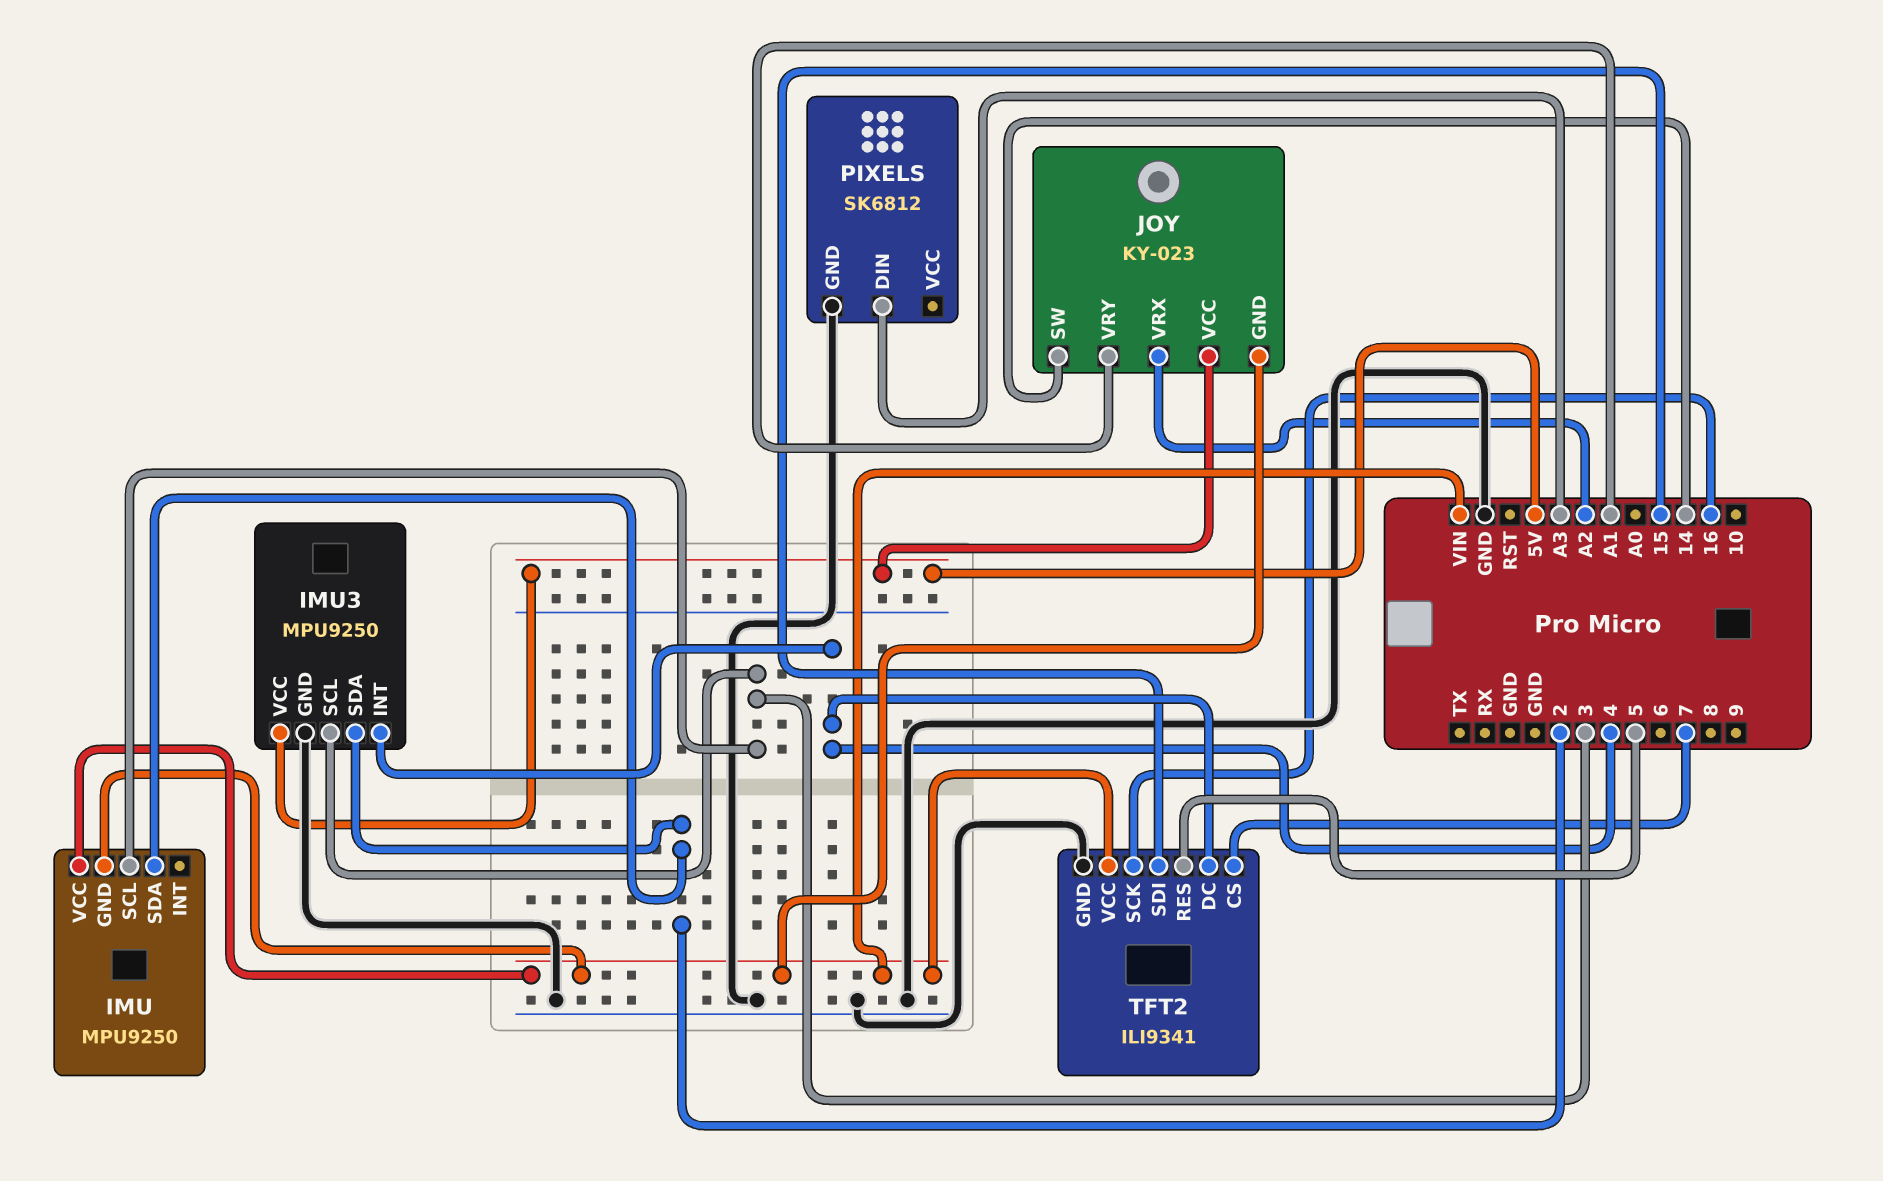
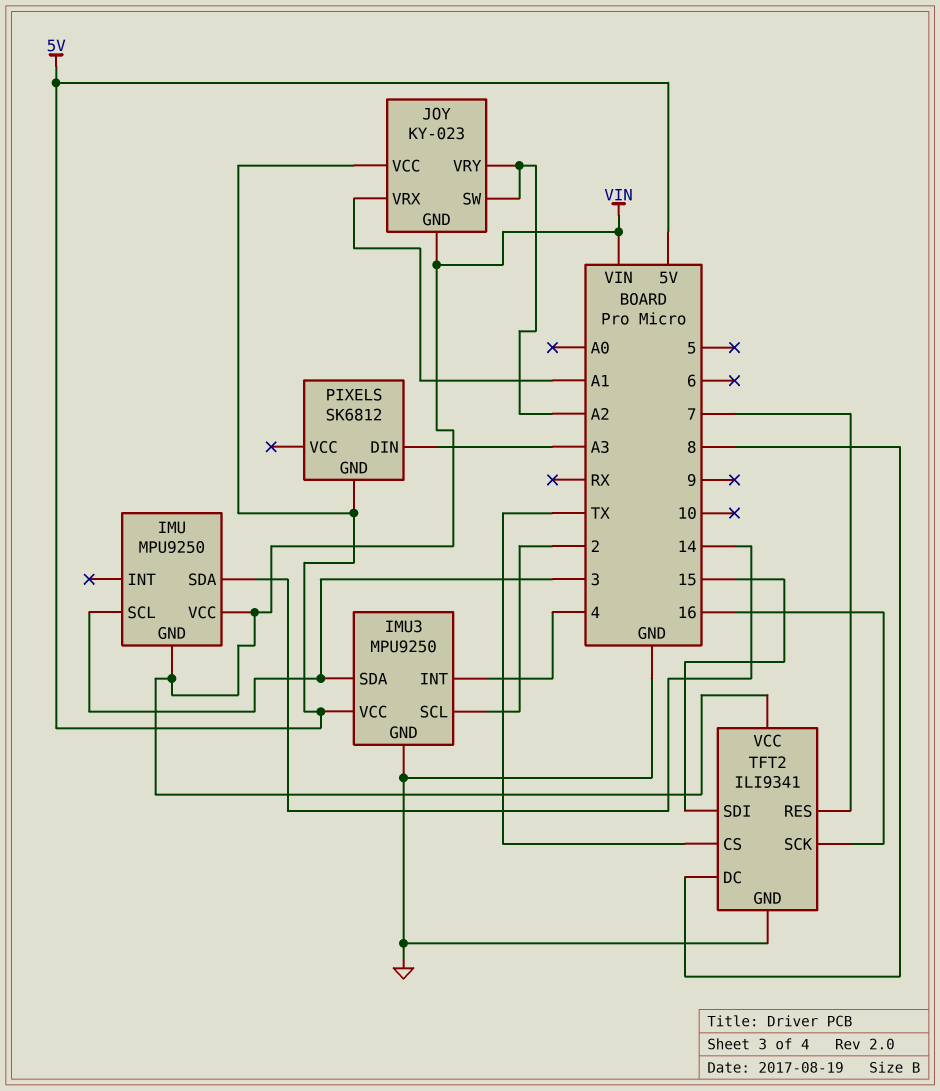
IMU pin SDA: 2 -> 14
IMU3 pin SCL: 3 -> 2
IMU3 pin SDA: 2 -> 3
JOY pin SW: 14 -> A2
JOY pin VRX: A2 -> A1
JOY pin VRY: A1 -> A2
PIXELS pin GND: GND -> 5V
TFT2 pin CS: 7 -> TX
TFT2 pin DC: 4 -> 8
TFT2 pin RES: 5 -> 7

